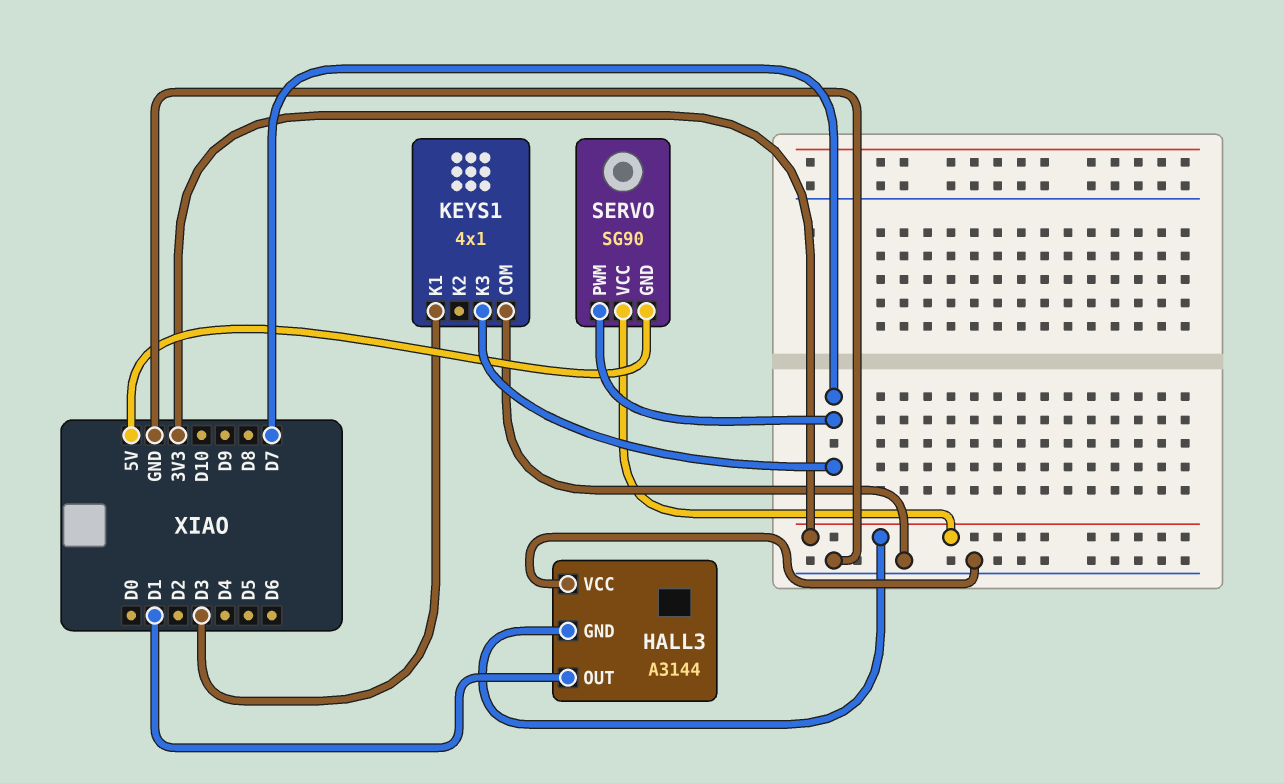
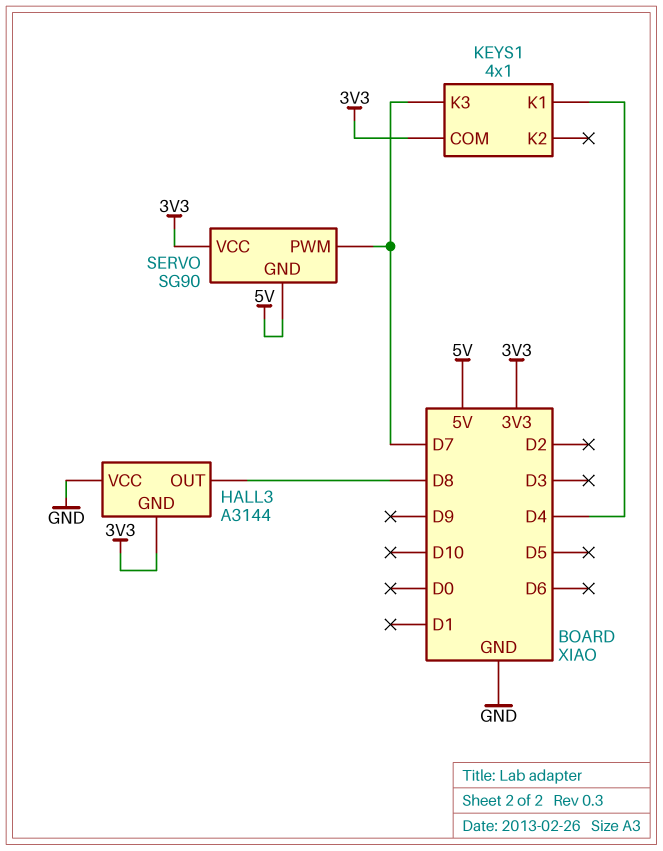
HALL3 pin OUT: D1 -> D8
KEYS1 pin COM: GND -> 3V3
KEYS1 pin K1: D3 -> D4

